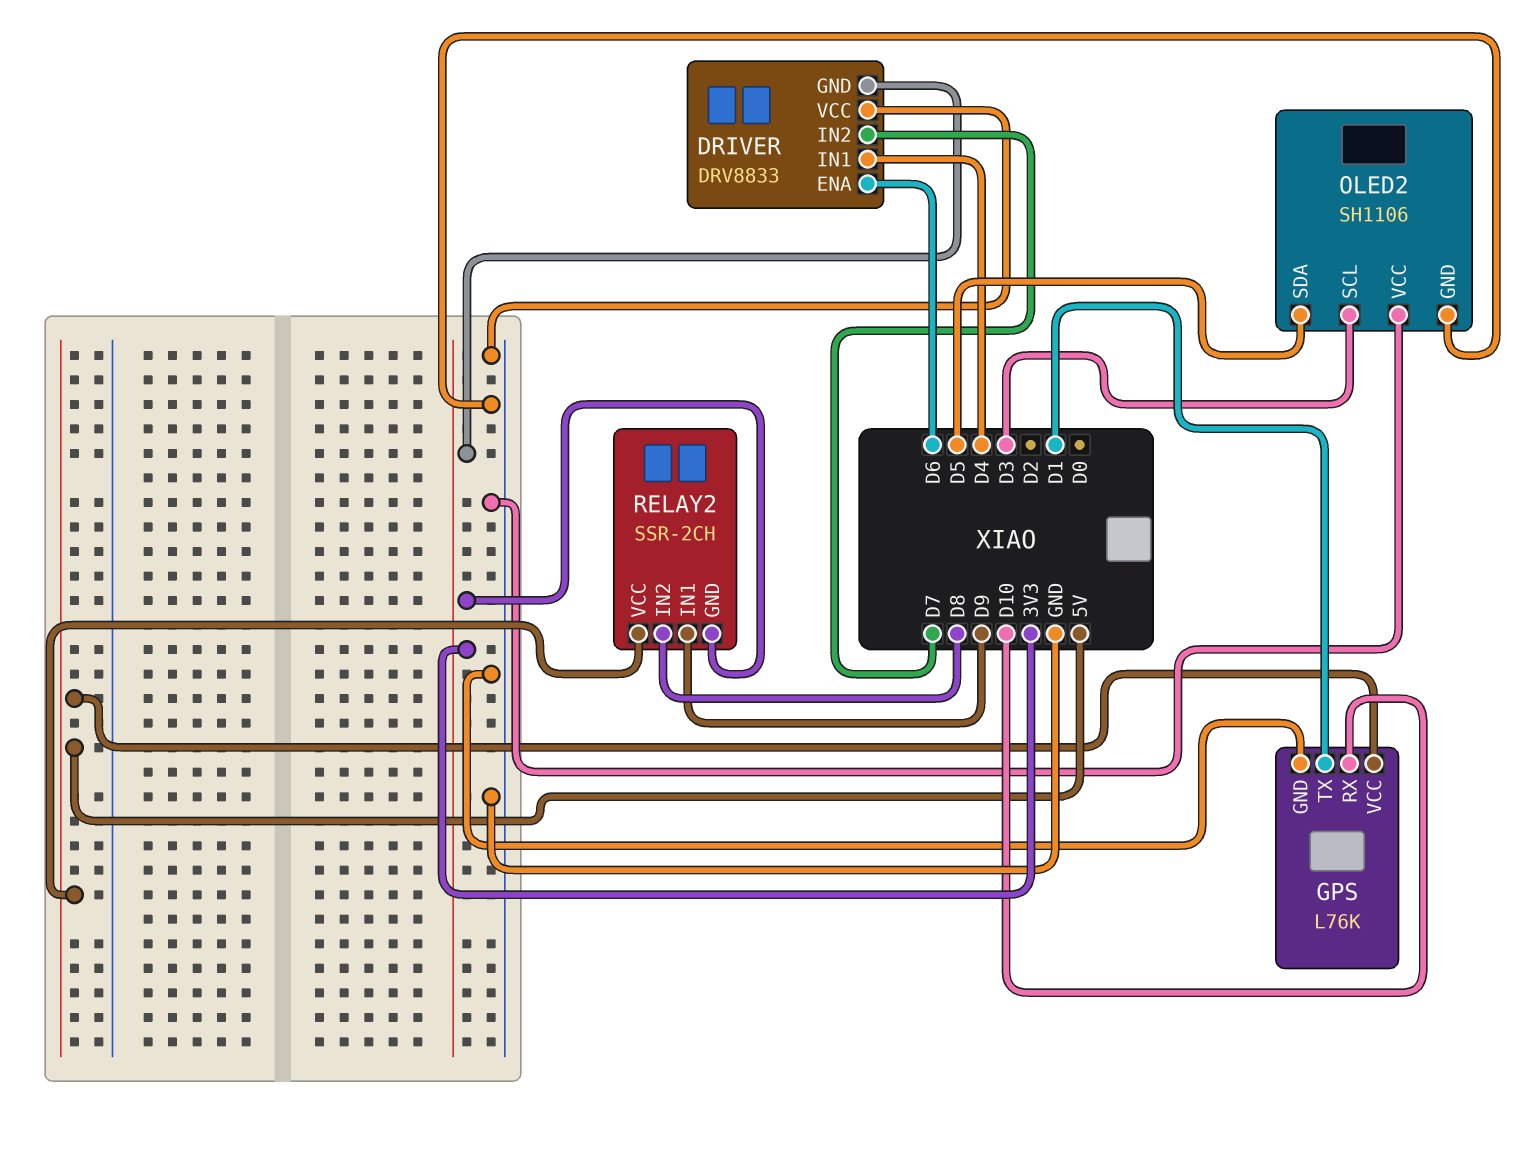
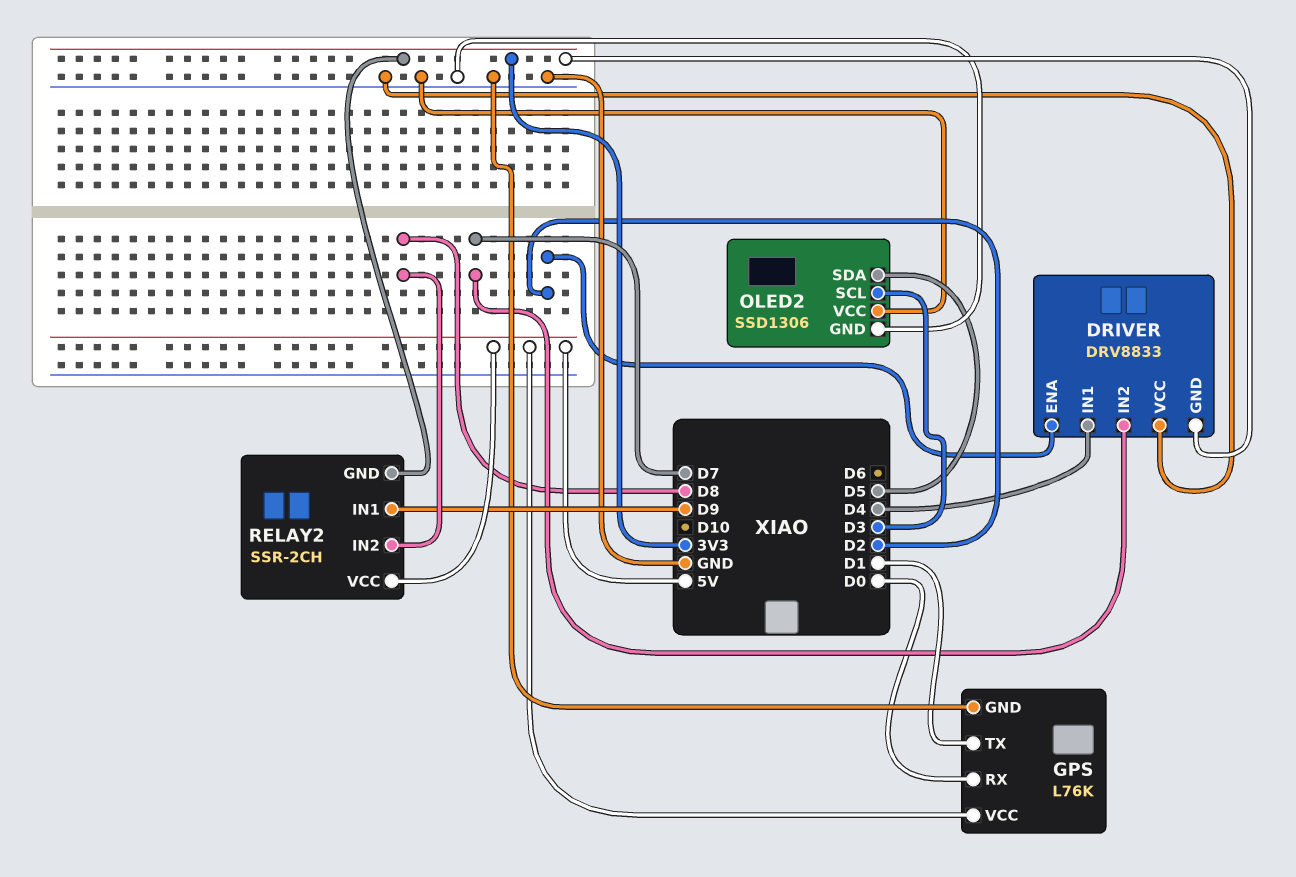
DRIVER pin ENA: D6 -> D2
GPS pin RX: D10 -> D0
OLED2: SH1106 -> SSD1306

